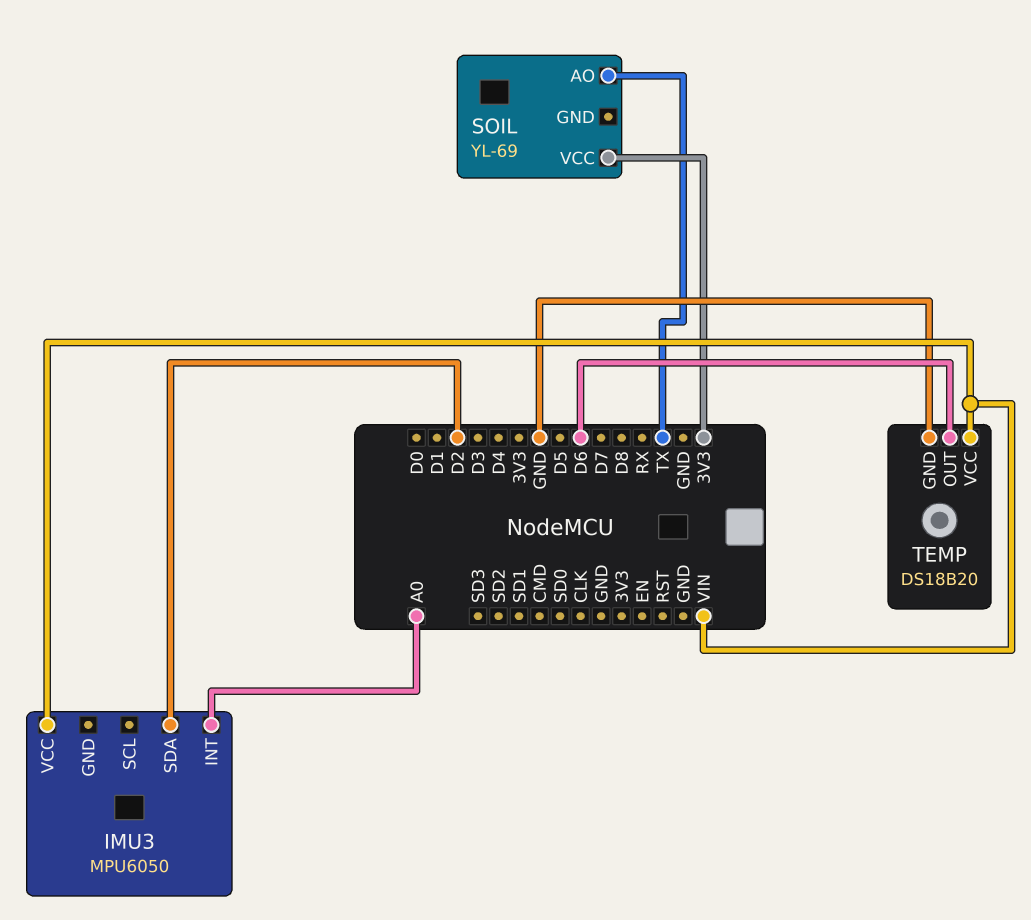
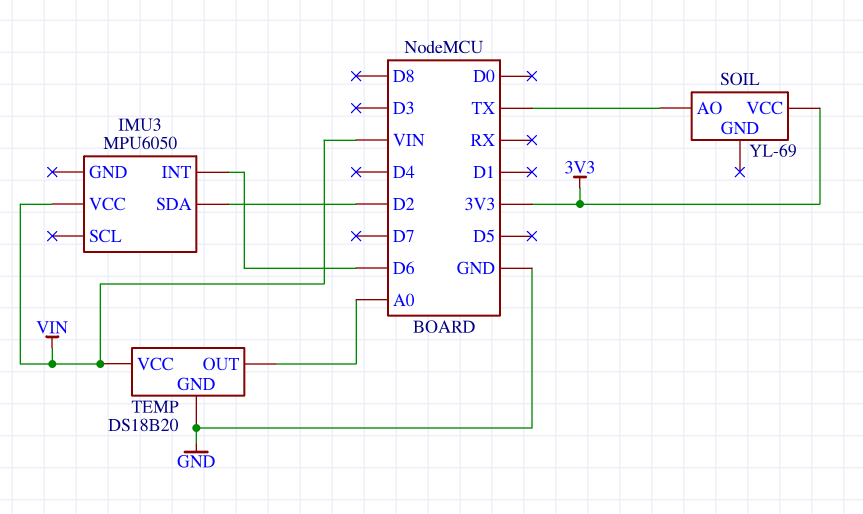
IMU3 pin INT: A0 -> D6
TEMP pin OUT: D6 -> A0

